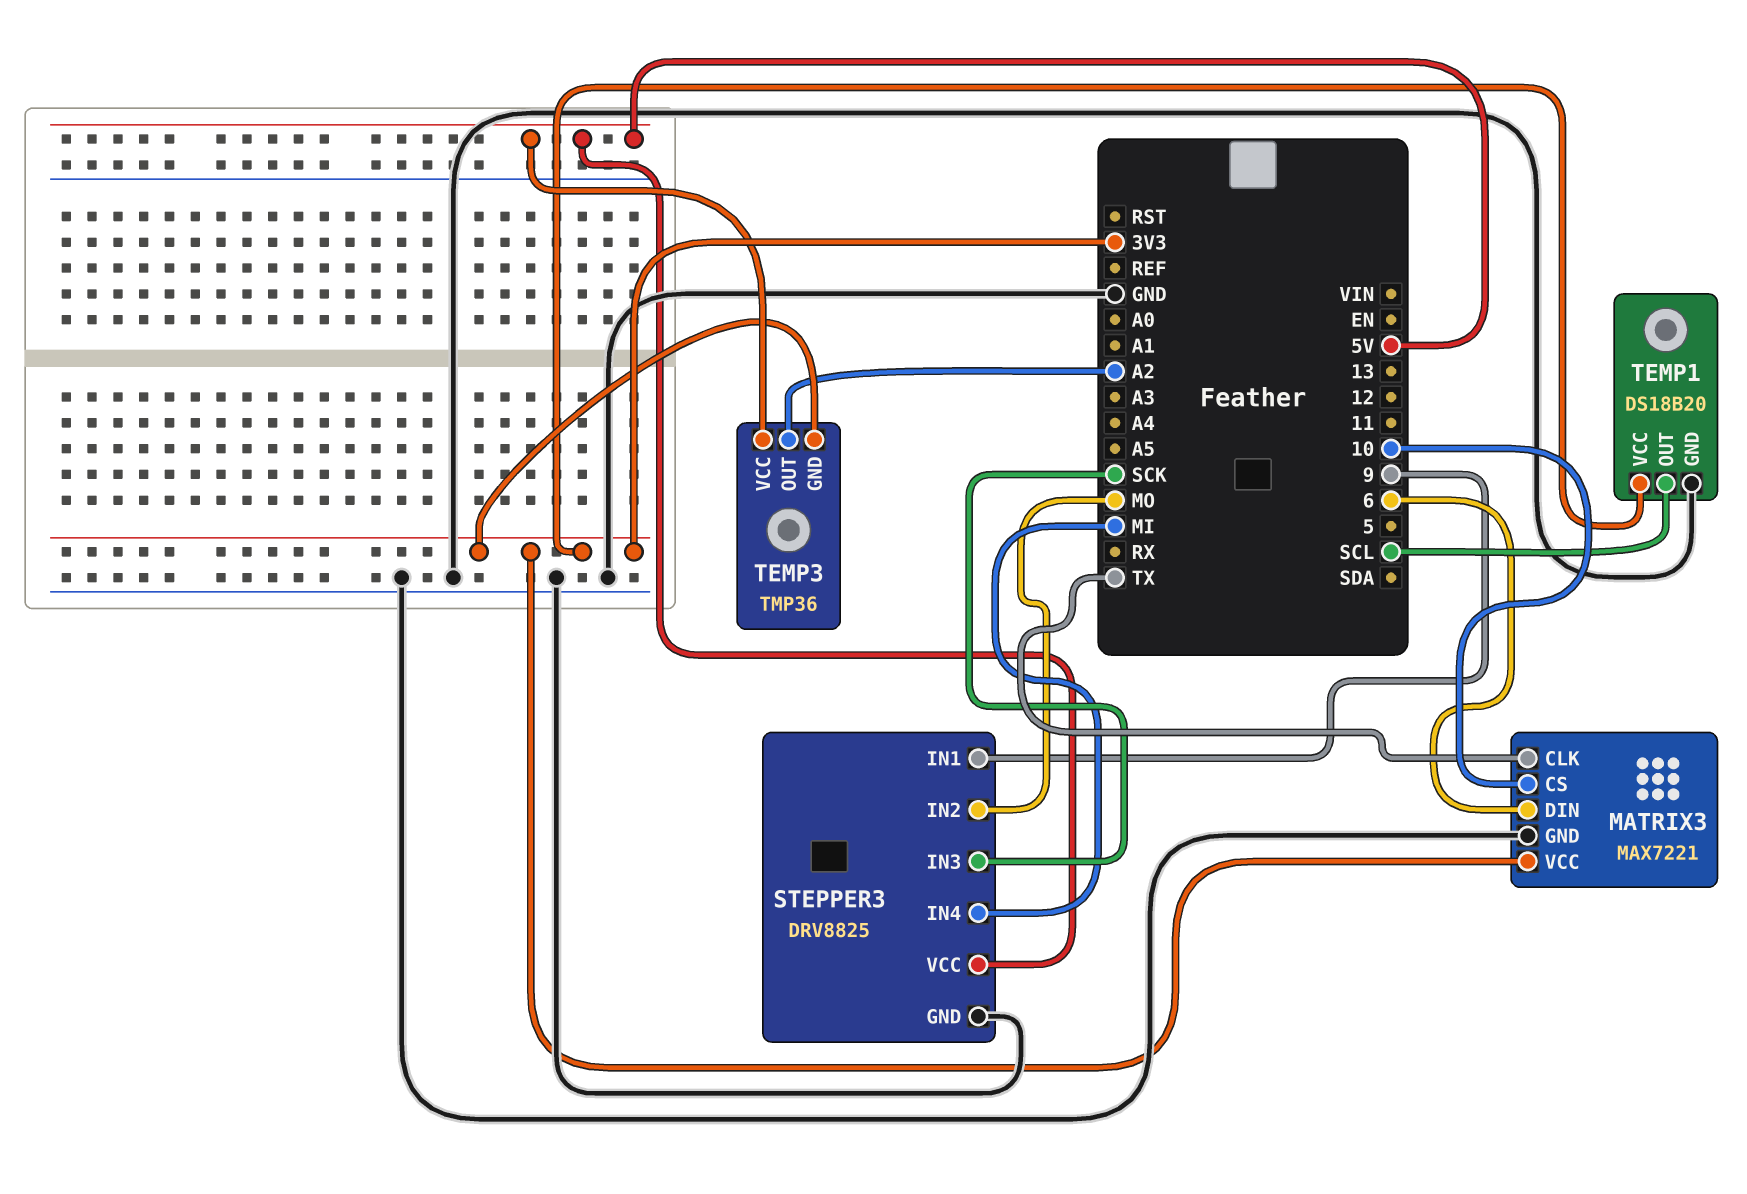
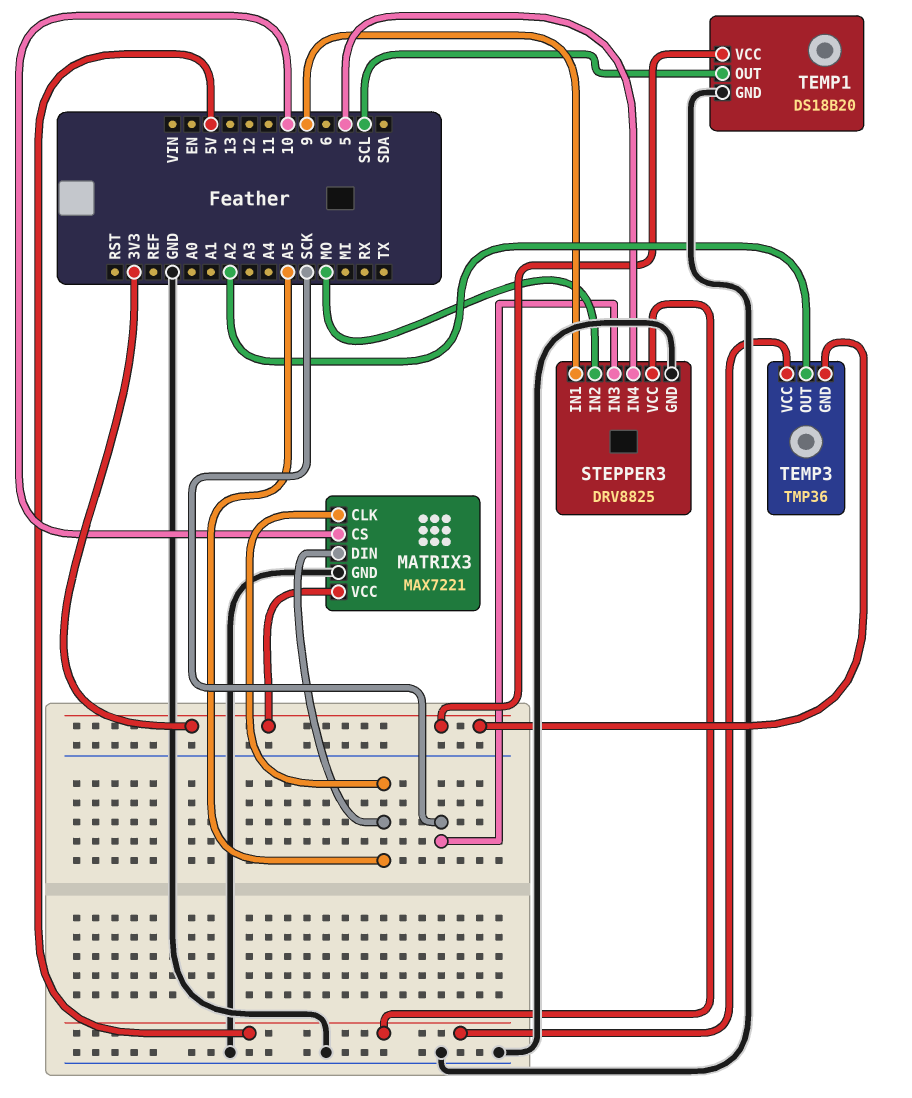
MATRIX3 pin CLK: TX -> A5
MATRIX3 pin DIN: 6 -> A5
STEPPER3 pin IN4: MI -> 5

